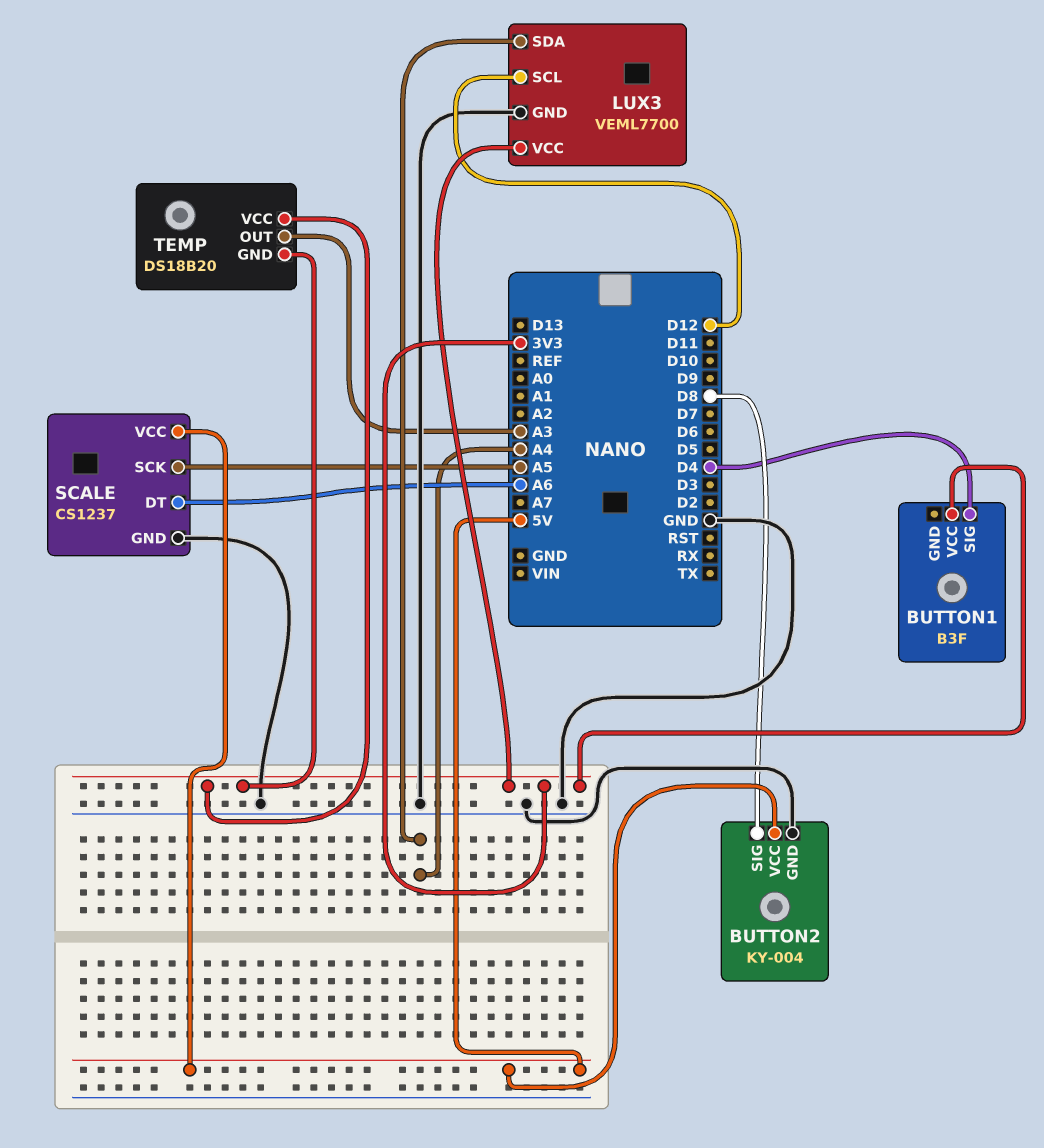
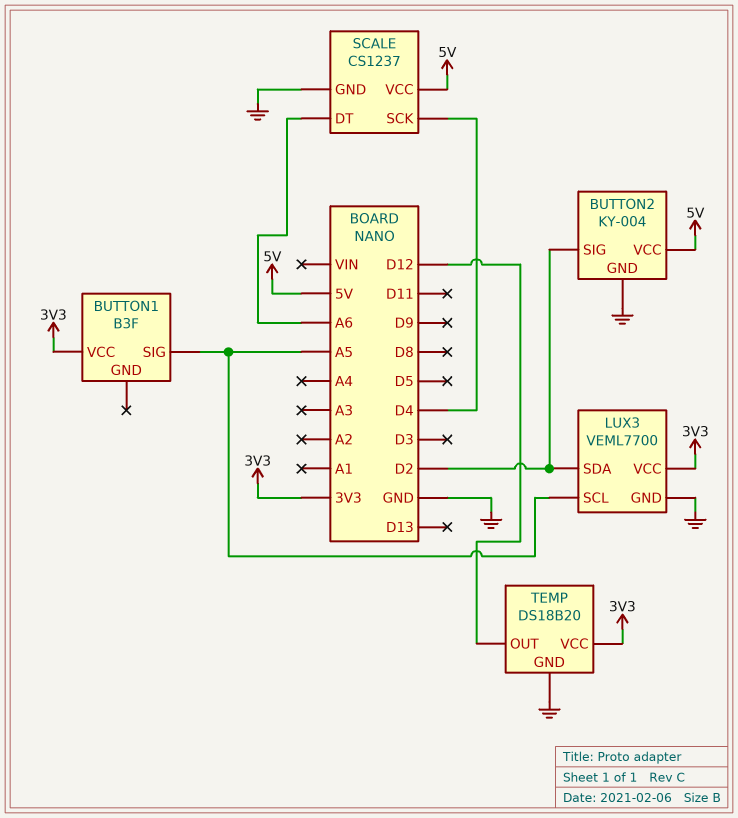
BUTTON1 pin SIG: D4 -> A5
BUTTON2 pin SIG: D8 -> D2
LUX3 pin SCL: D12 -> A5
LUX3 pin SDA: A4 -> D2
SCALE pin SCK: A5 -> D4
TEMP pin GND: 3V3 -> GND
TEMP pin OUT: A3 -> D12

